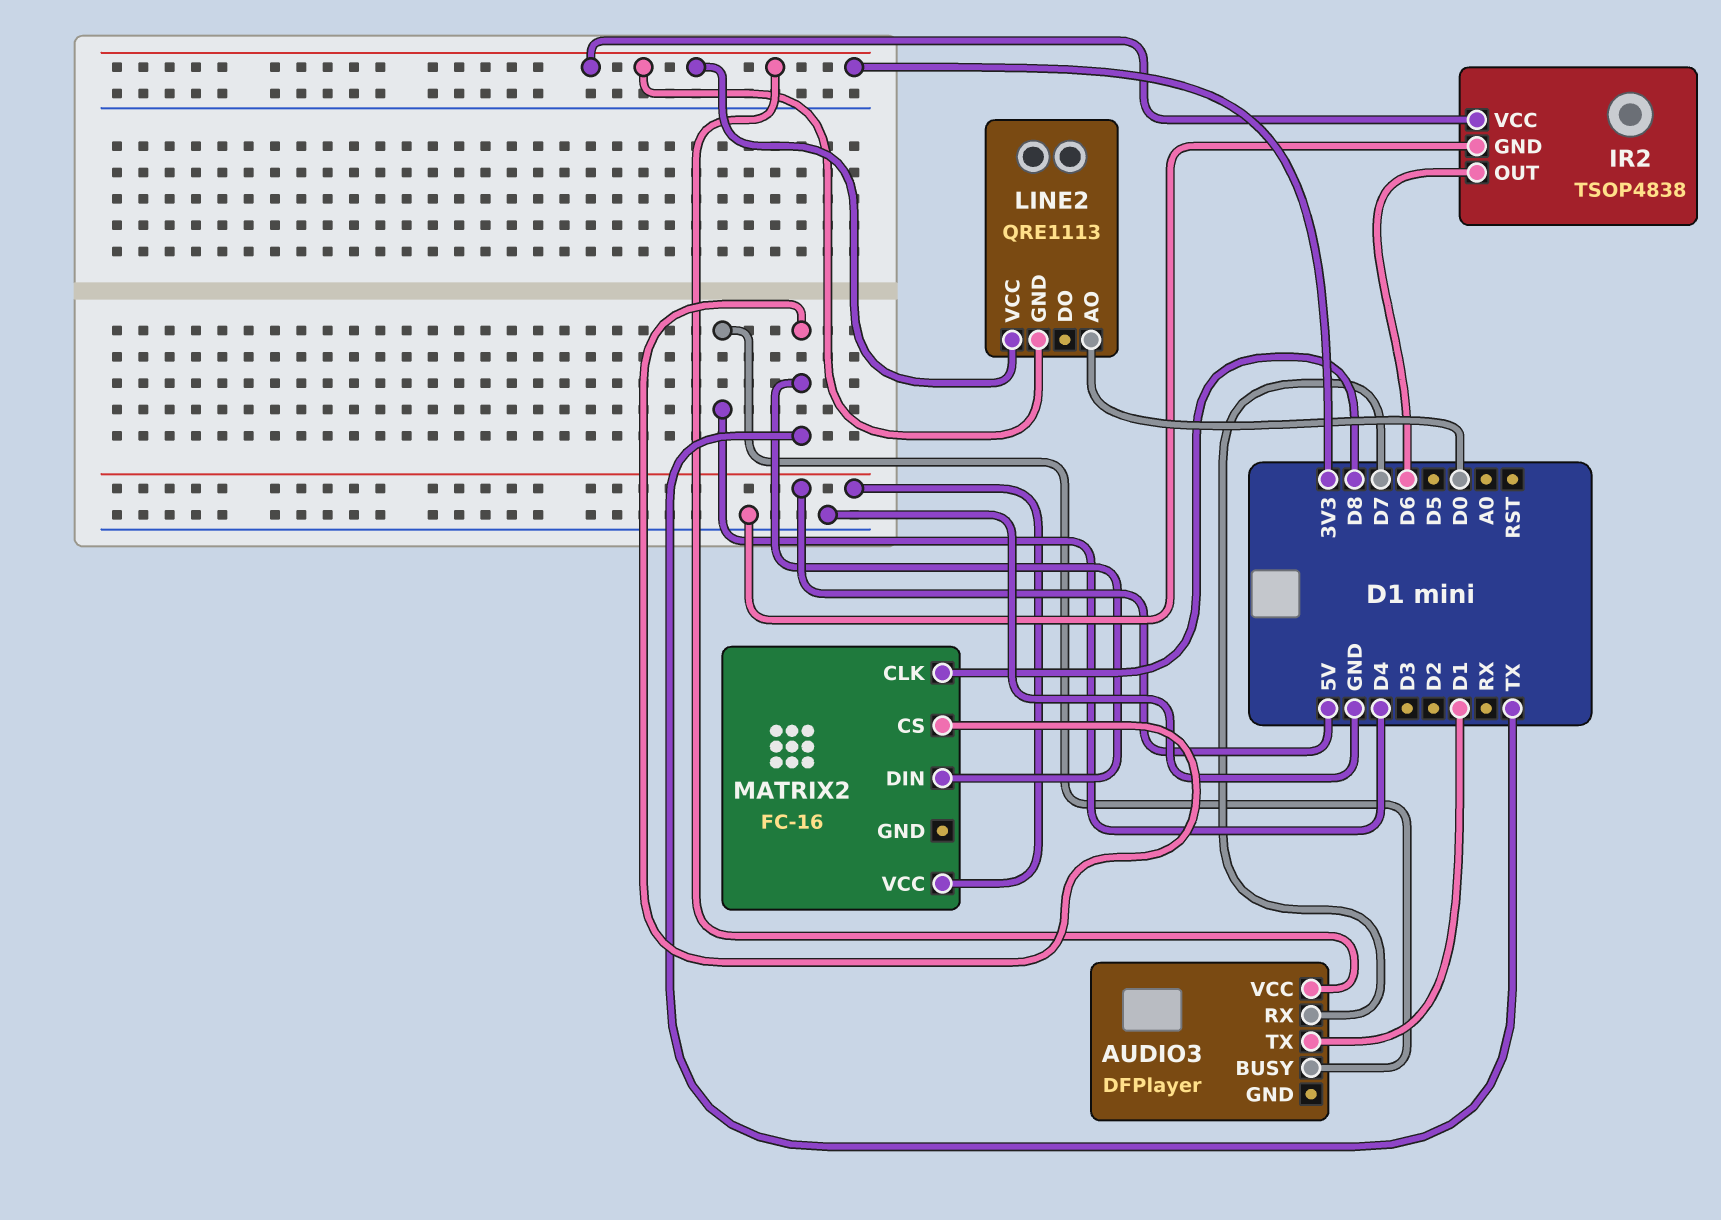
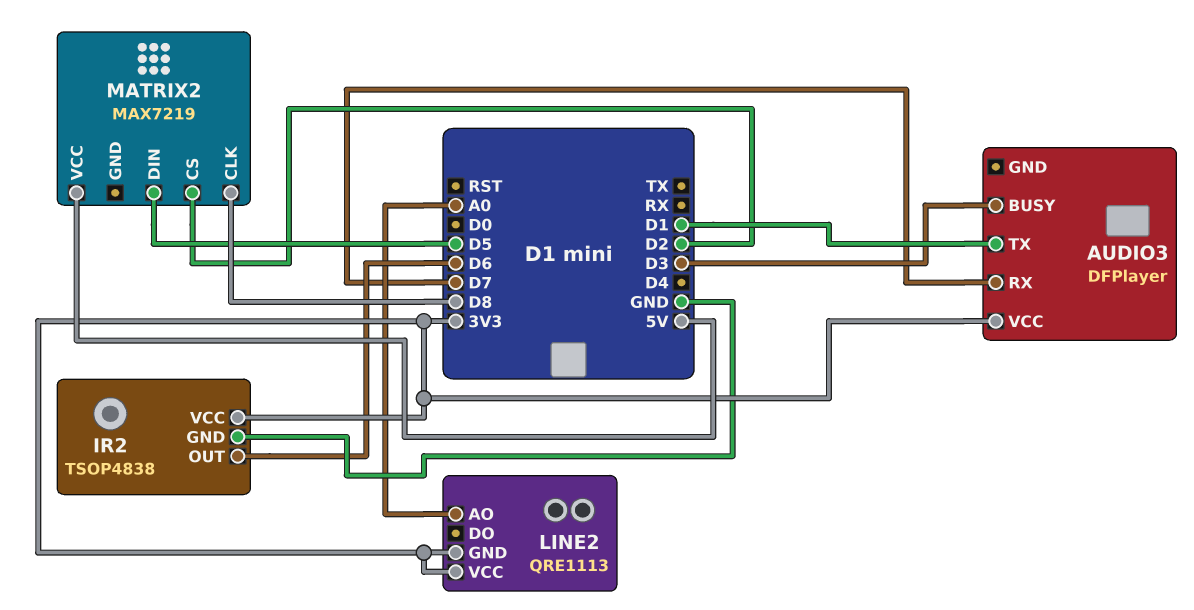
AUDIO3 pin BUSY: D4 -> D3
LINE2 pin AO: D0 -> A0
MATRIX2: FC-16 -> MAX7219
MATRIX2 pin CS: TX -> D2
MATRIX2 pin DIN: TX -> D5

